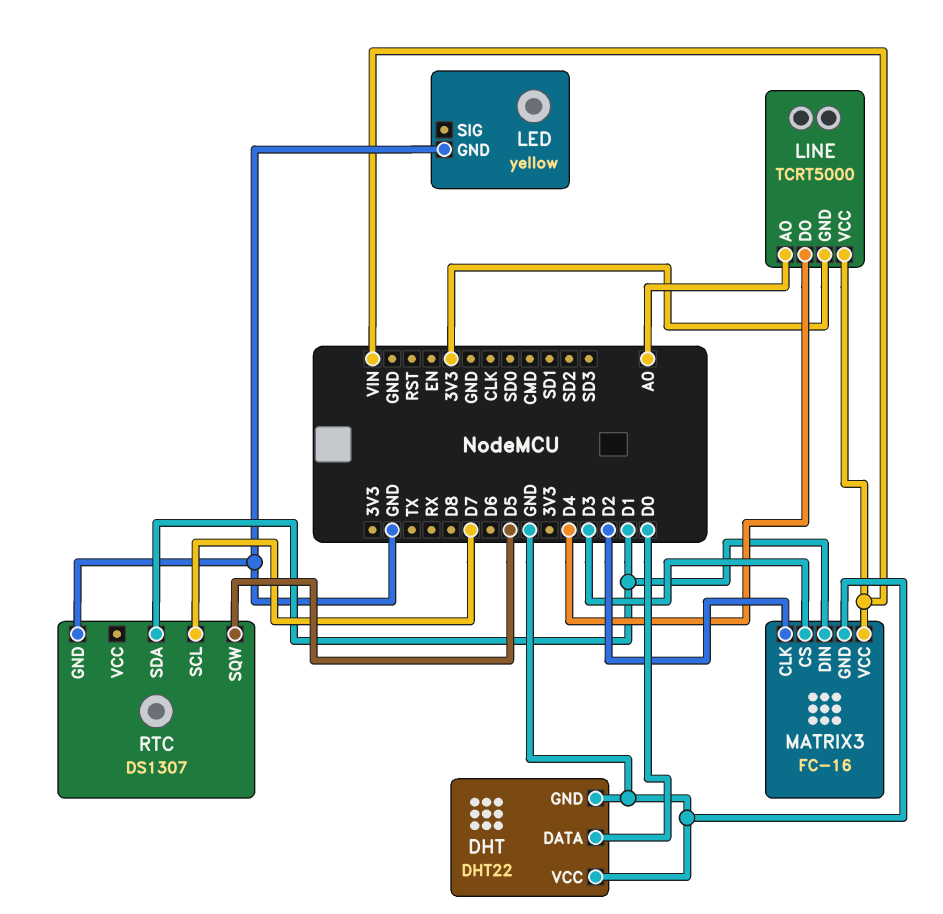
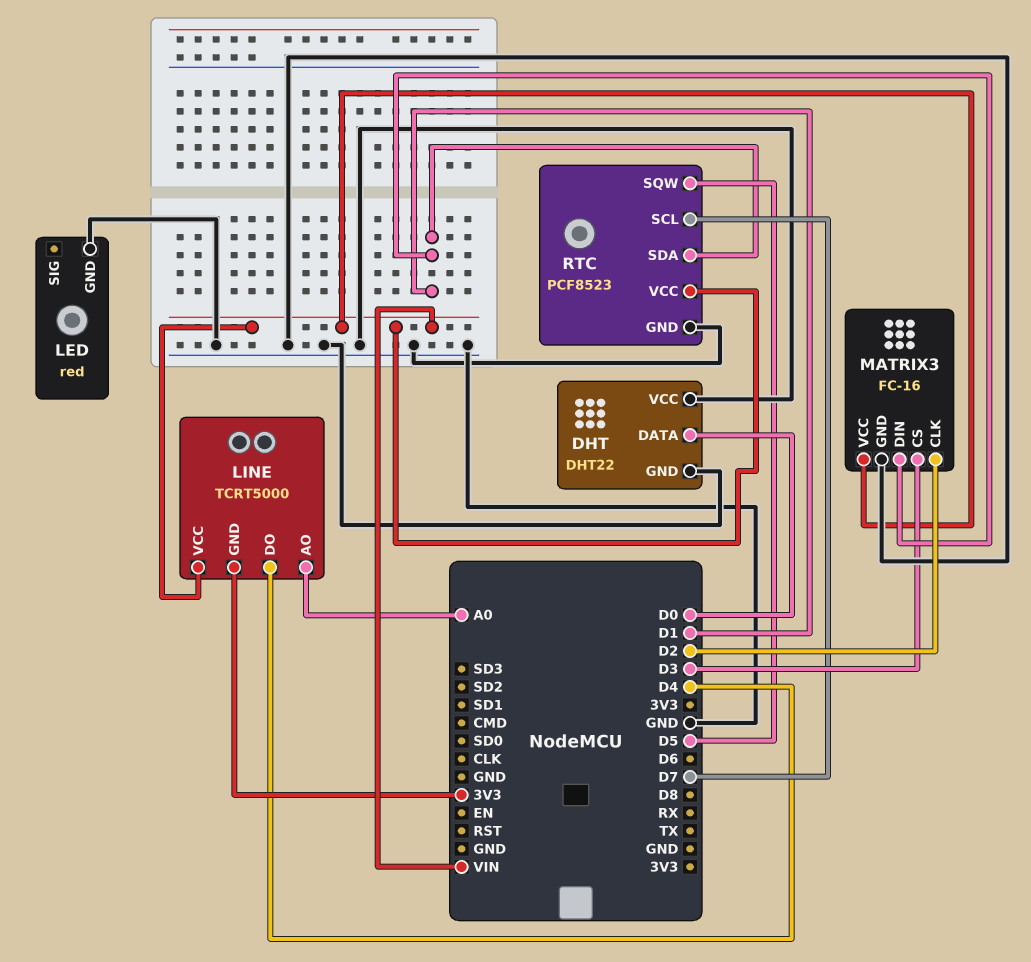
LED: yellow -> red
RTC: DS1307 -> PCF8523
RTC pin VCC: none -> VIN

